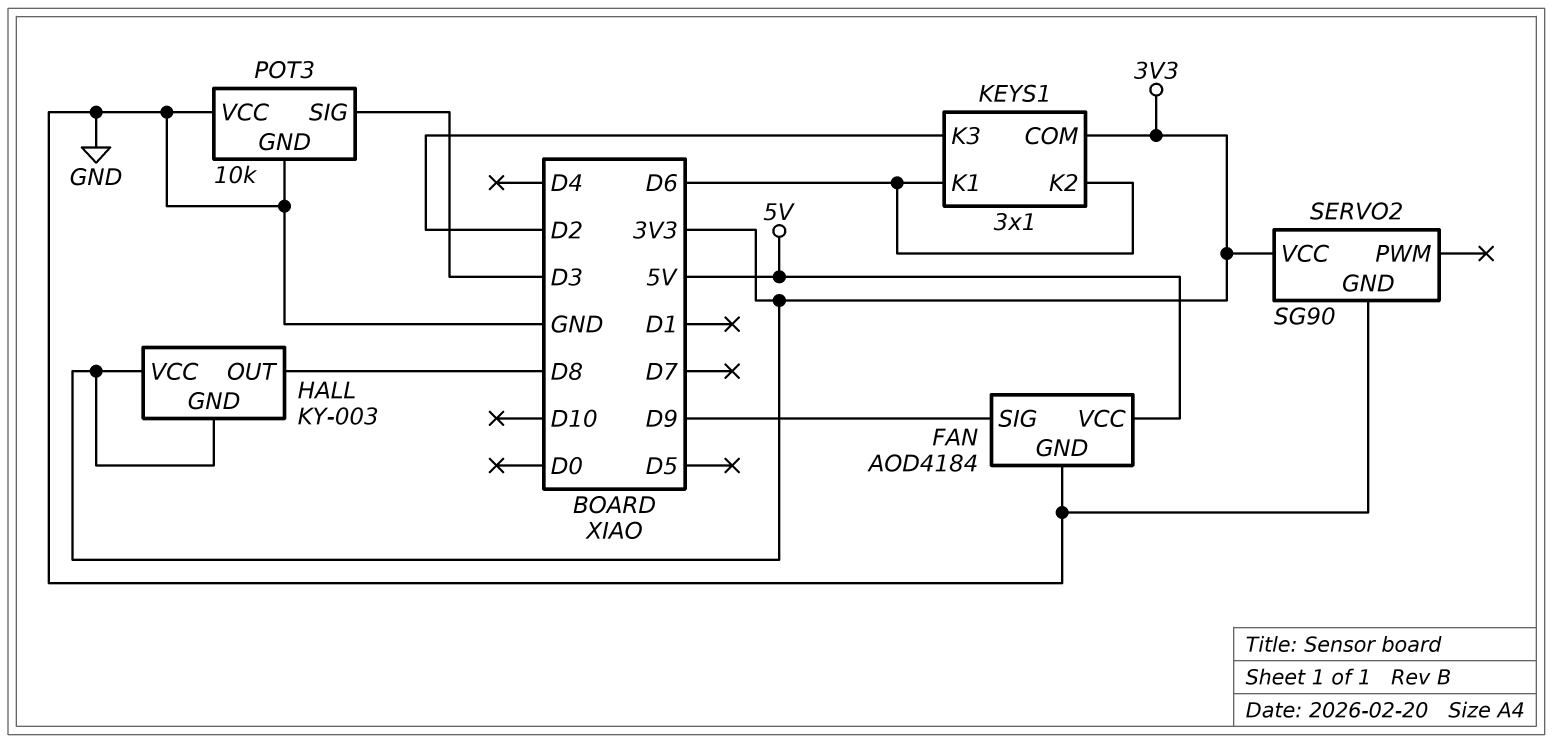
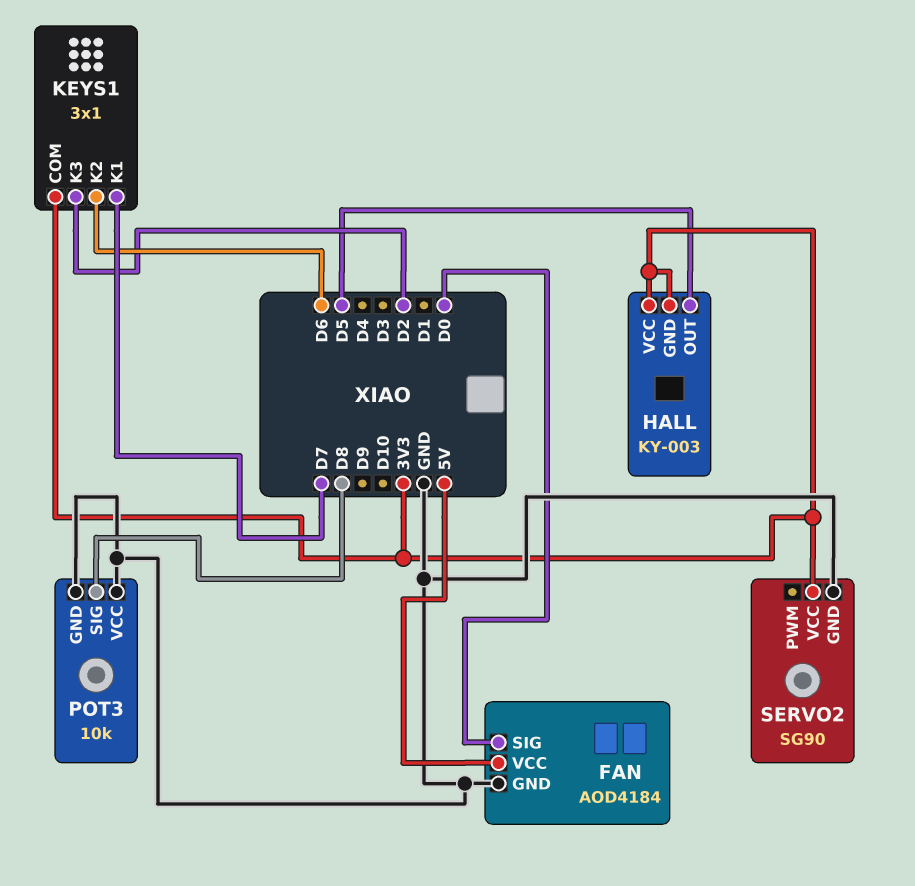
FAN pin SIG: D9 -> D0
HALL pin OUT: D8 -> D5
KEYS1 pin K1: D6 -> D7
POT3 pin SIG: D3 -> D8

